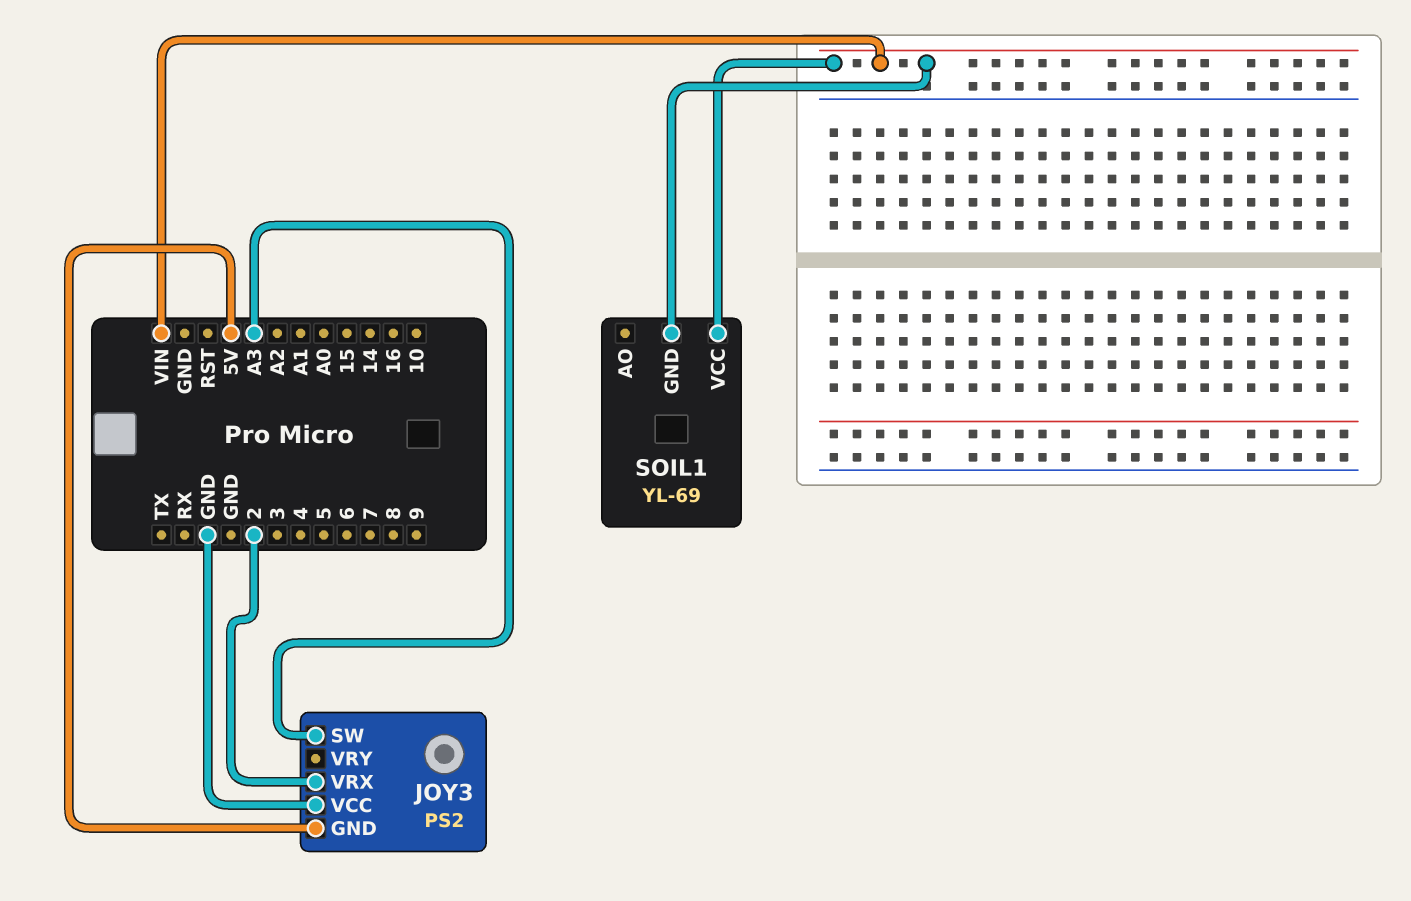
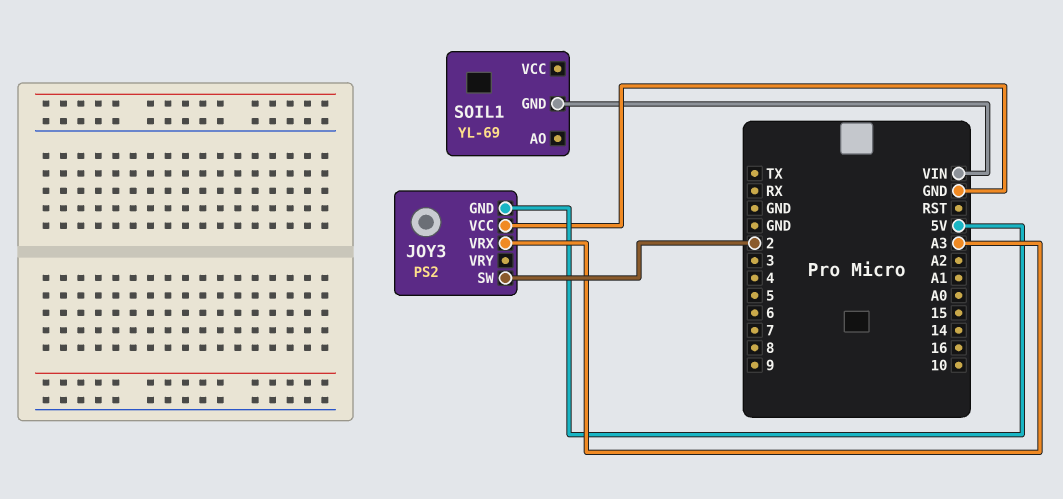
JOY3 pin SW: A3 -> 2
JOY3 pin VRX: 2 -> A3
SOIL1 pin VCC: VIN -> none

